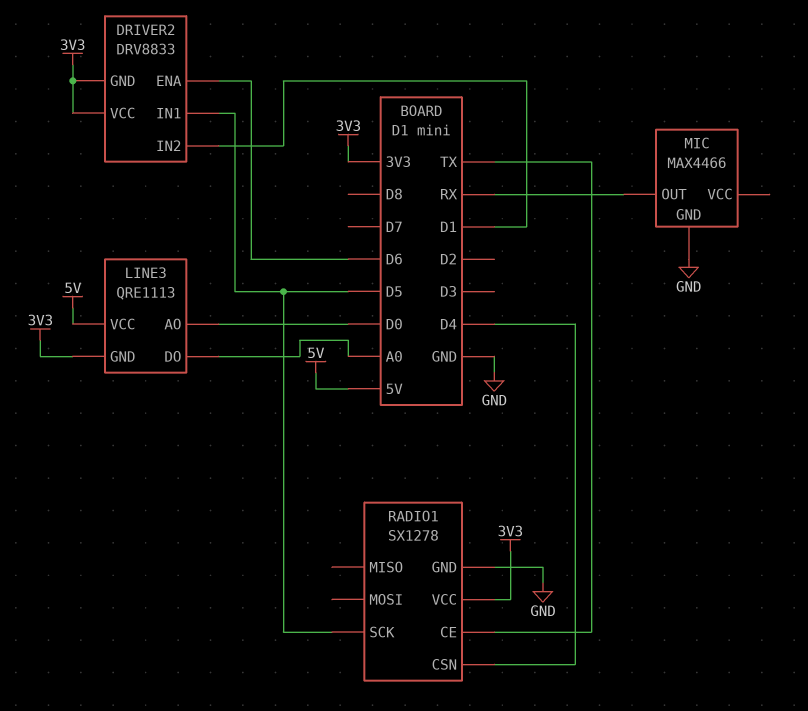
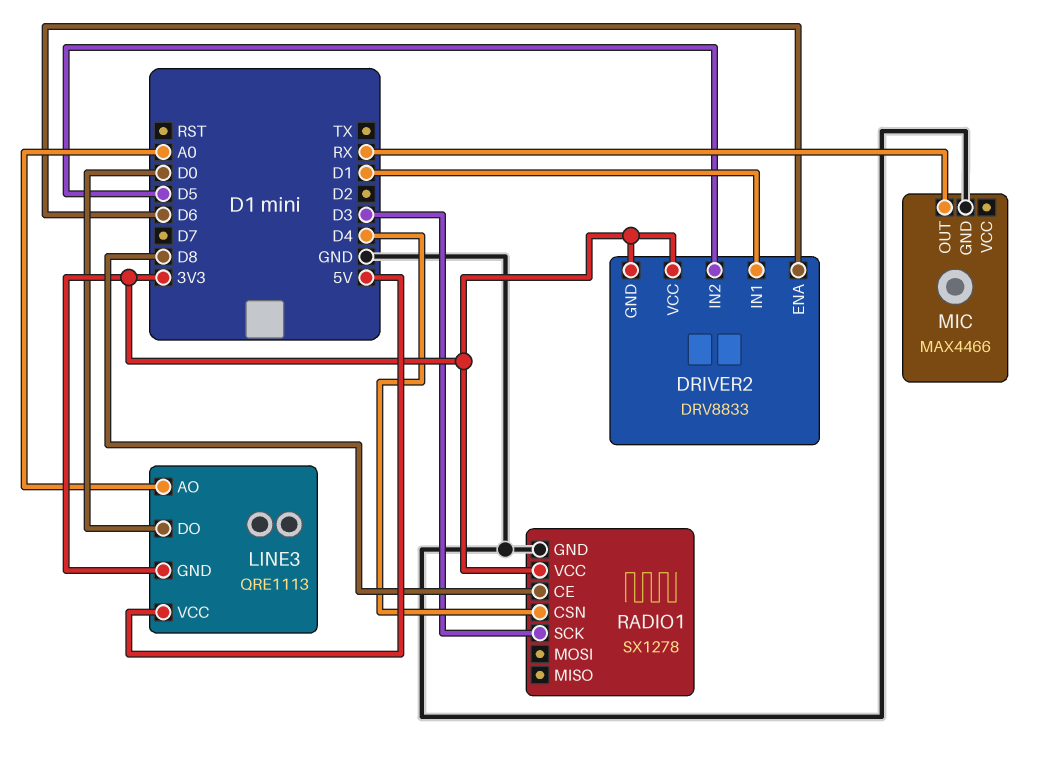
DRIVER2 pin IN1: D5 -> D1
DRIVER2 pin IN2: D1 -> D5
LINE3 pin AO: D0 -> A0
LINE3 pin DO: A0 -> D0
RADIO1 pin CE: TX -> D8
RADIO1 pin SCK: D5 -> D3

